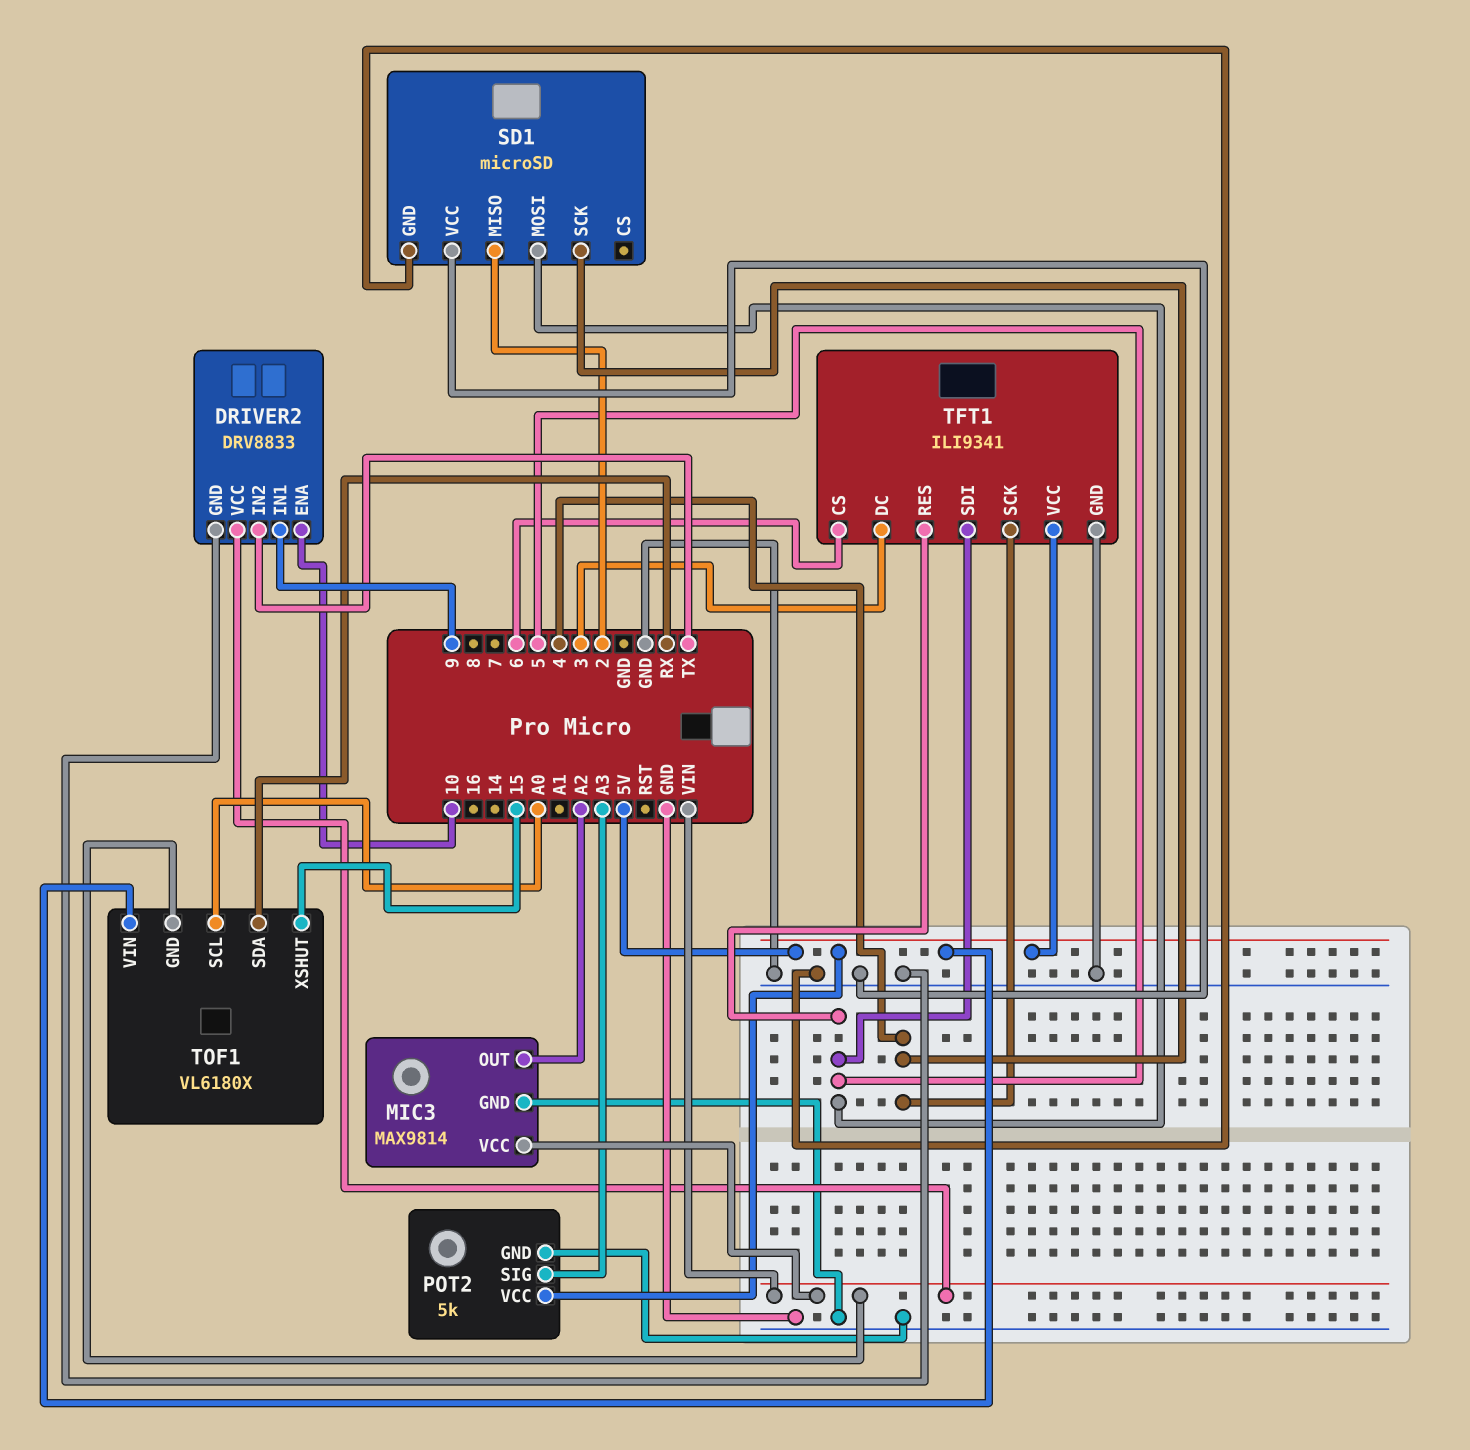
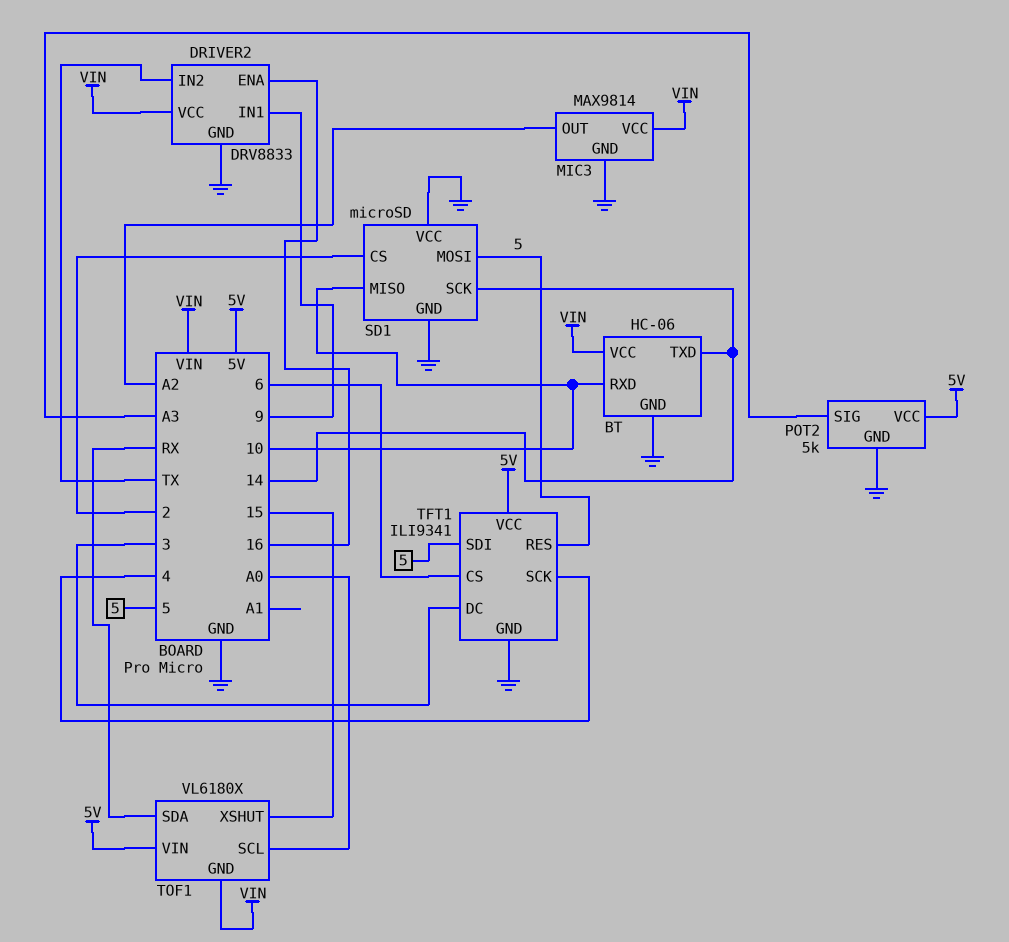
BT: none -> HC-06
BT pin GND: none -> GND
BT pin RXD: none -> 10
BT pin TXD: none -> 14
BT pin VCC: none -> VIN
DRIVER2 pin ENA: 10 -> 16
SD1 pin CS: none -> 2
SD1 pin MISO: 2 -> 10
SD1 pin SCK: 4 -> 14

